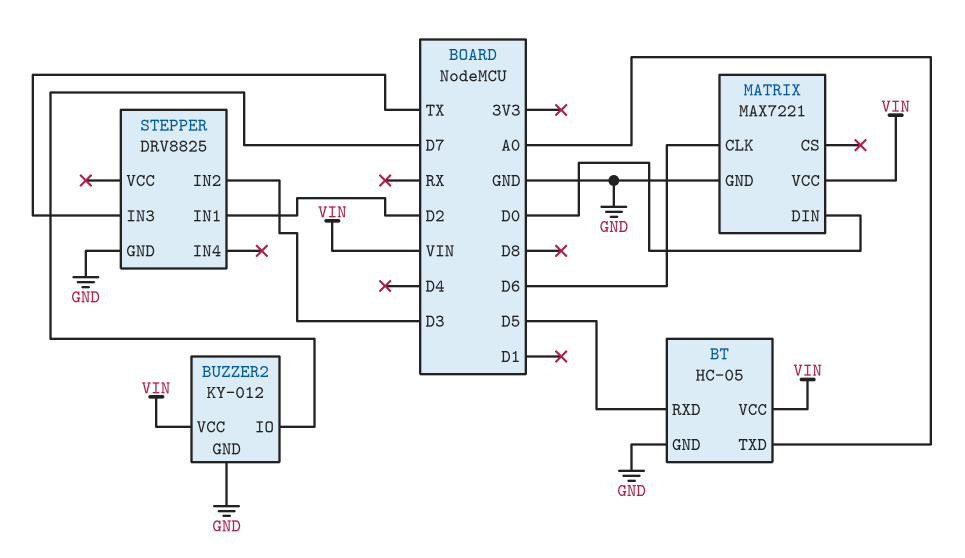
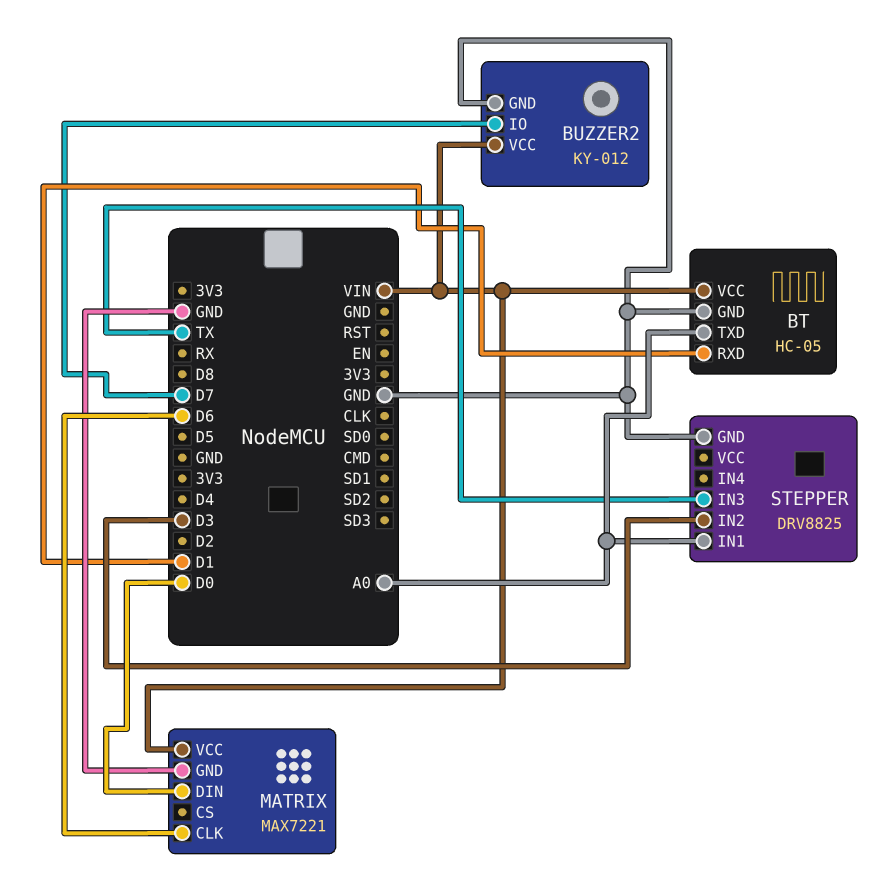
BT pin RXD: D5 -> D1
STEPPER pin IN1: D2 -> A0

